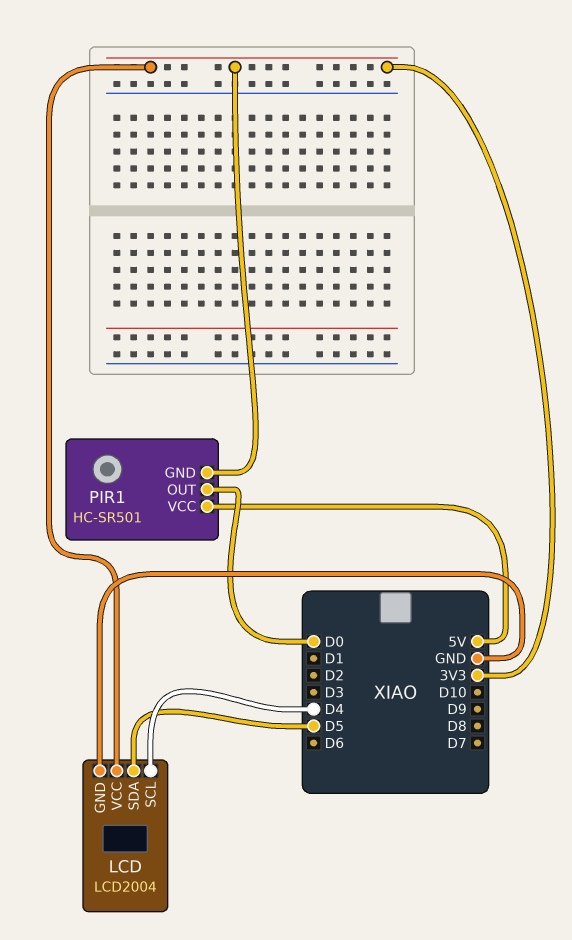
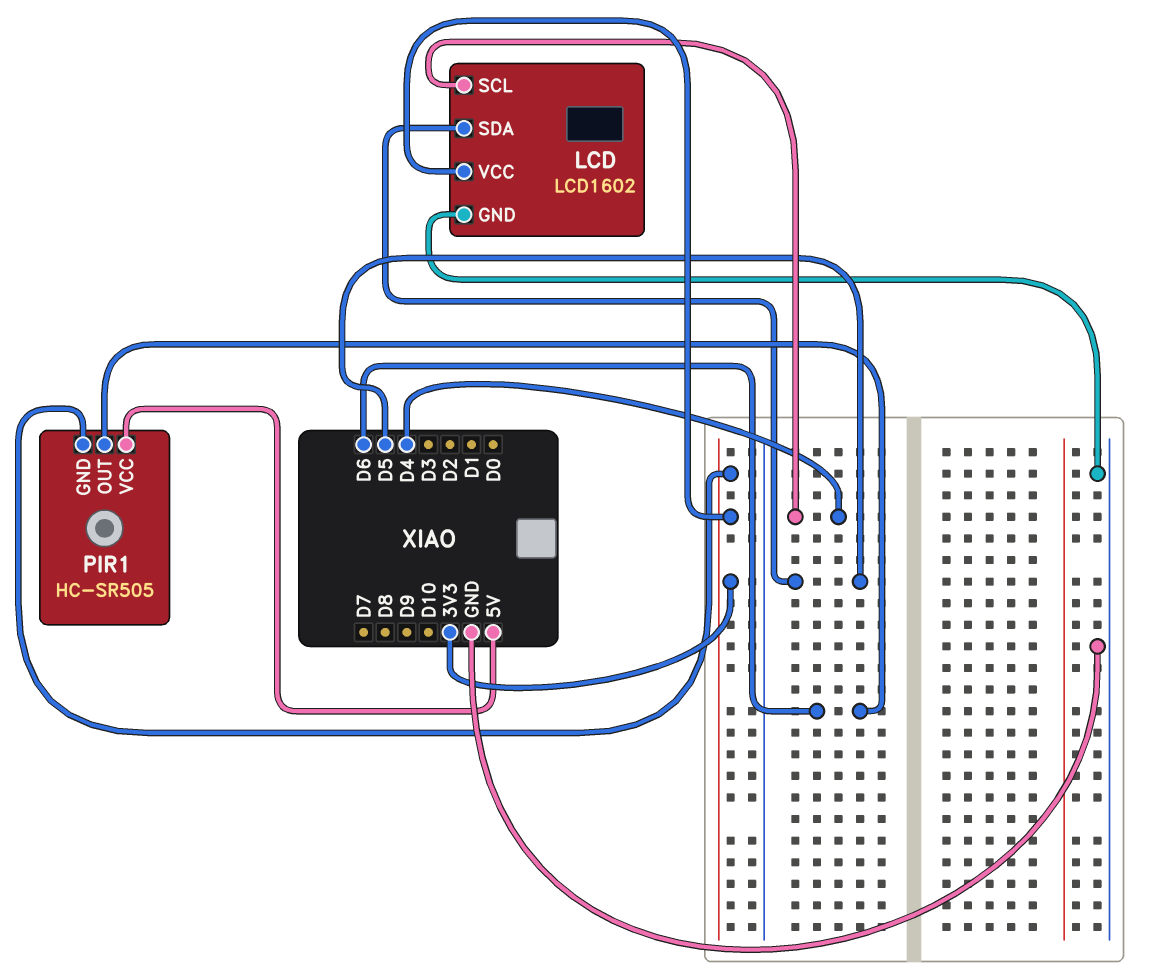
LCD: LCD2004 -> LCD1602
PIR1: HC-SR501 -> HC-SR505
PIR1 pin OUT: D0 -> D6

